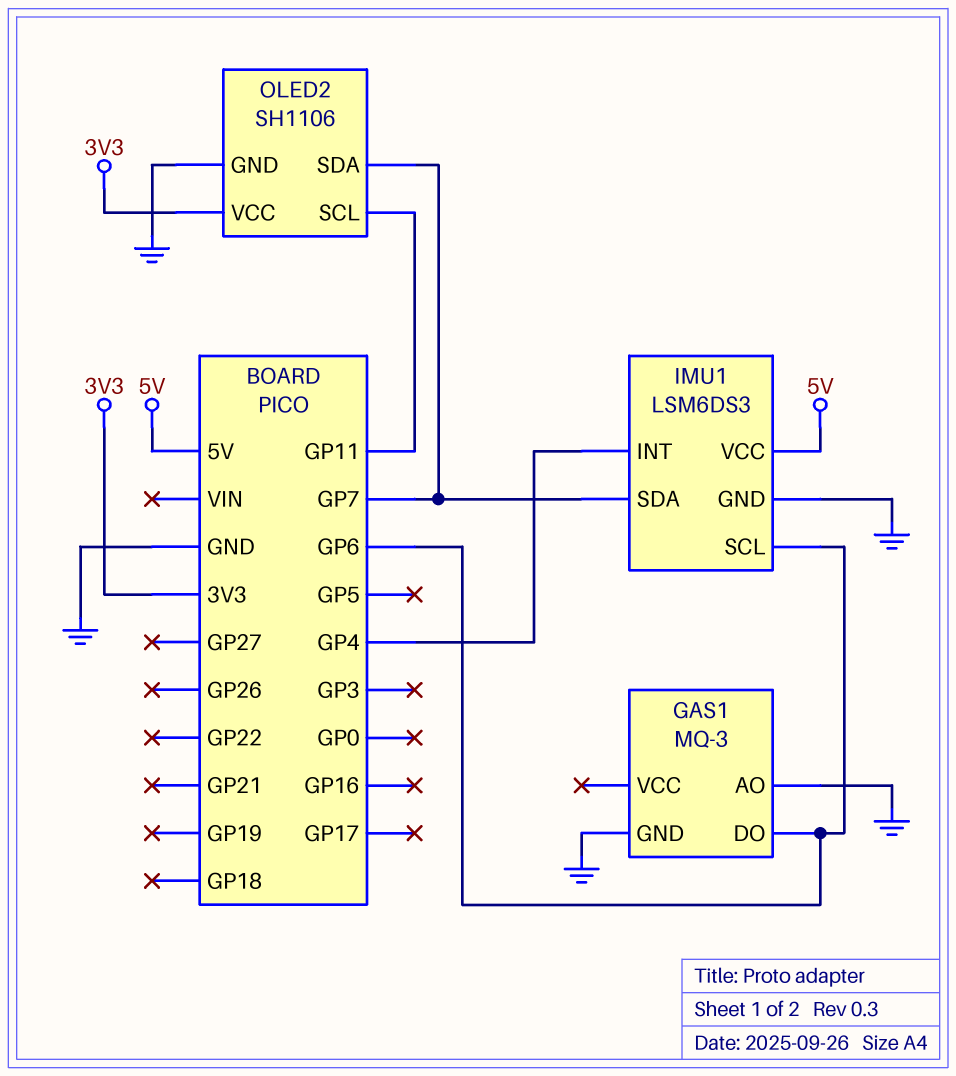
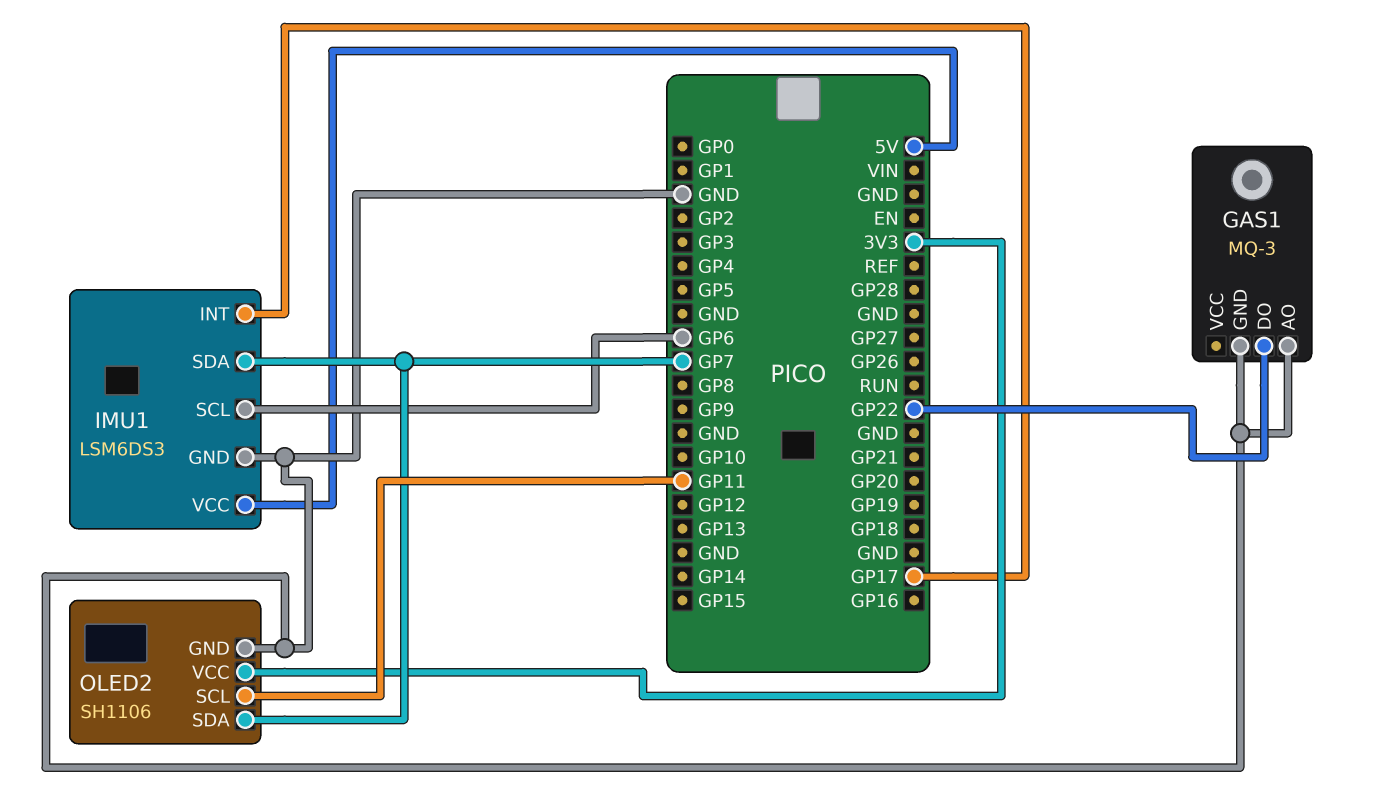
GAS1 pin DO: GP6 -> GP22
IMU1 pin INT: GP4 -> GP17

